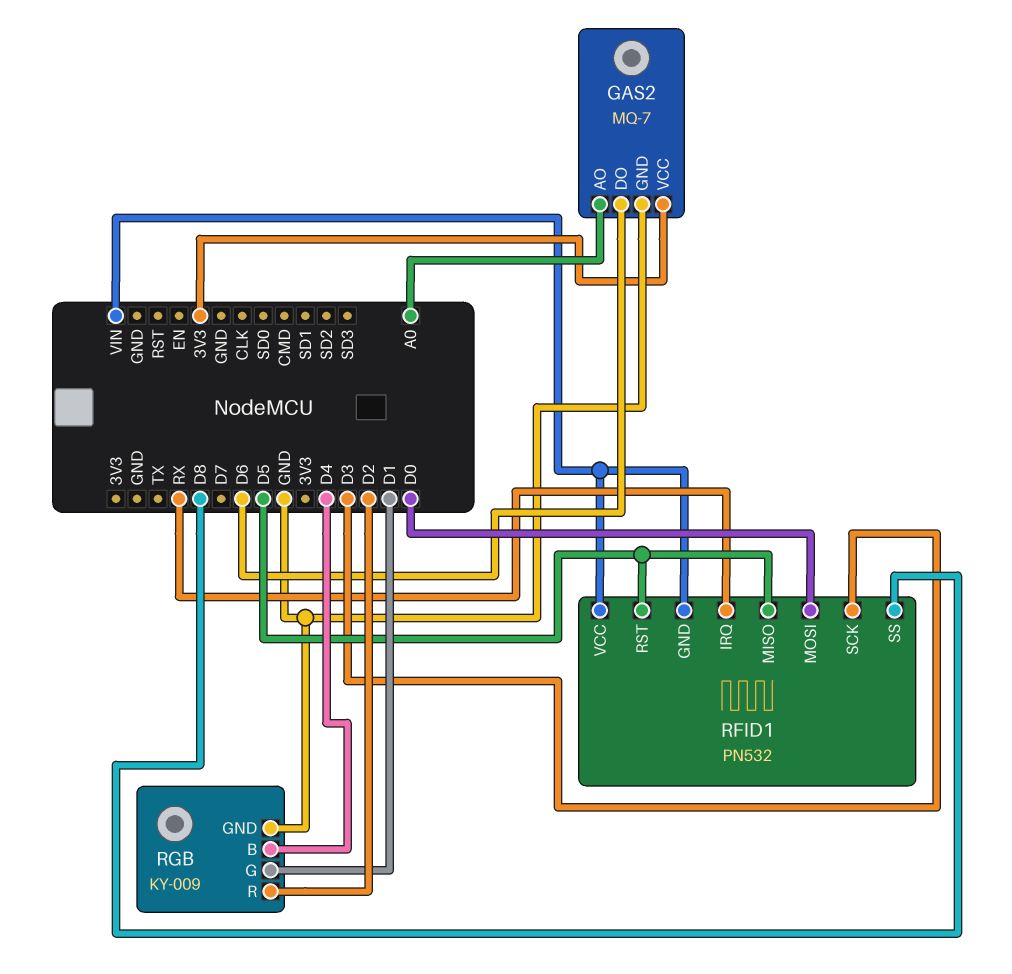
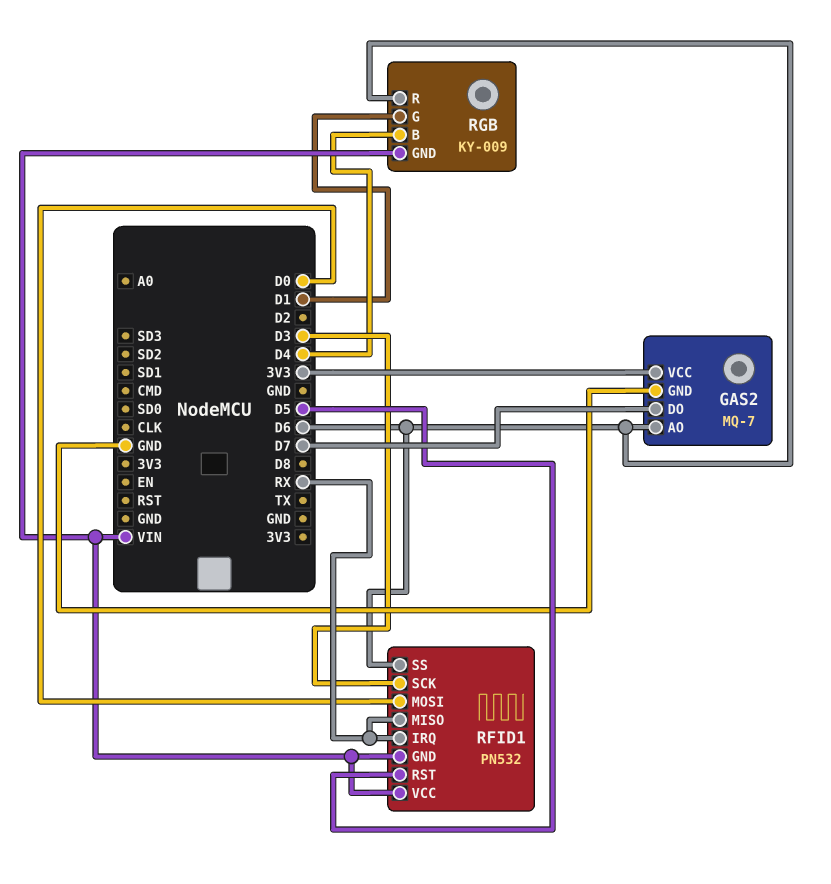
GAS2 pin AO: A0 -> D6
GAS2 pin DO: D6 -> D7
RFID1 pin MISO: D5 -> RX
RFID1 pin SS: D8 -> D6
RGB pin GND: GND -> VIN
RGB pin R: D2 -> D6

